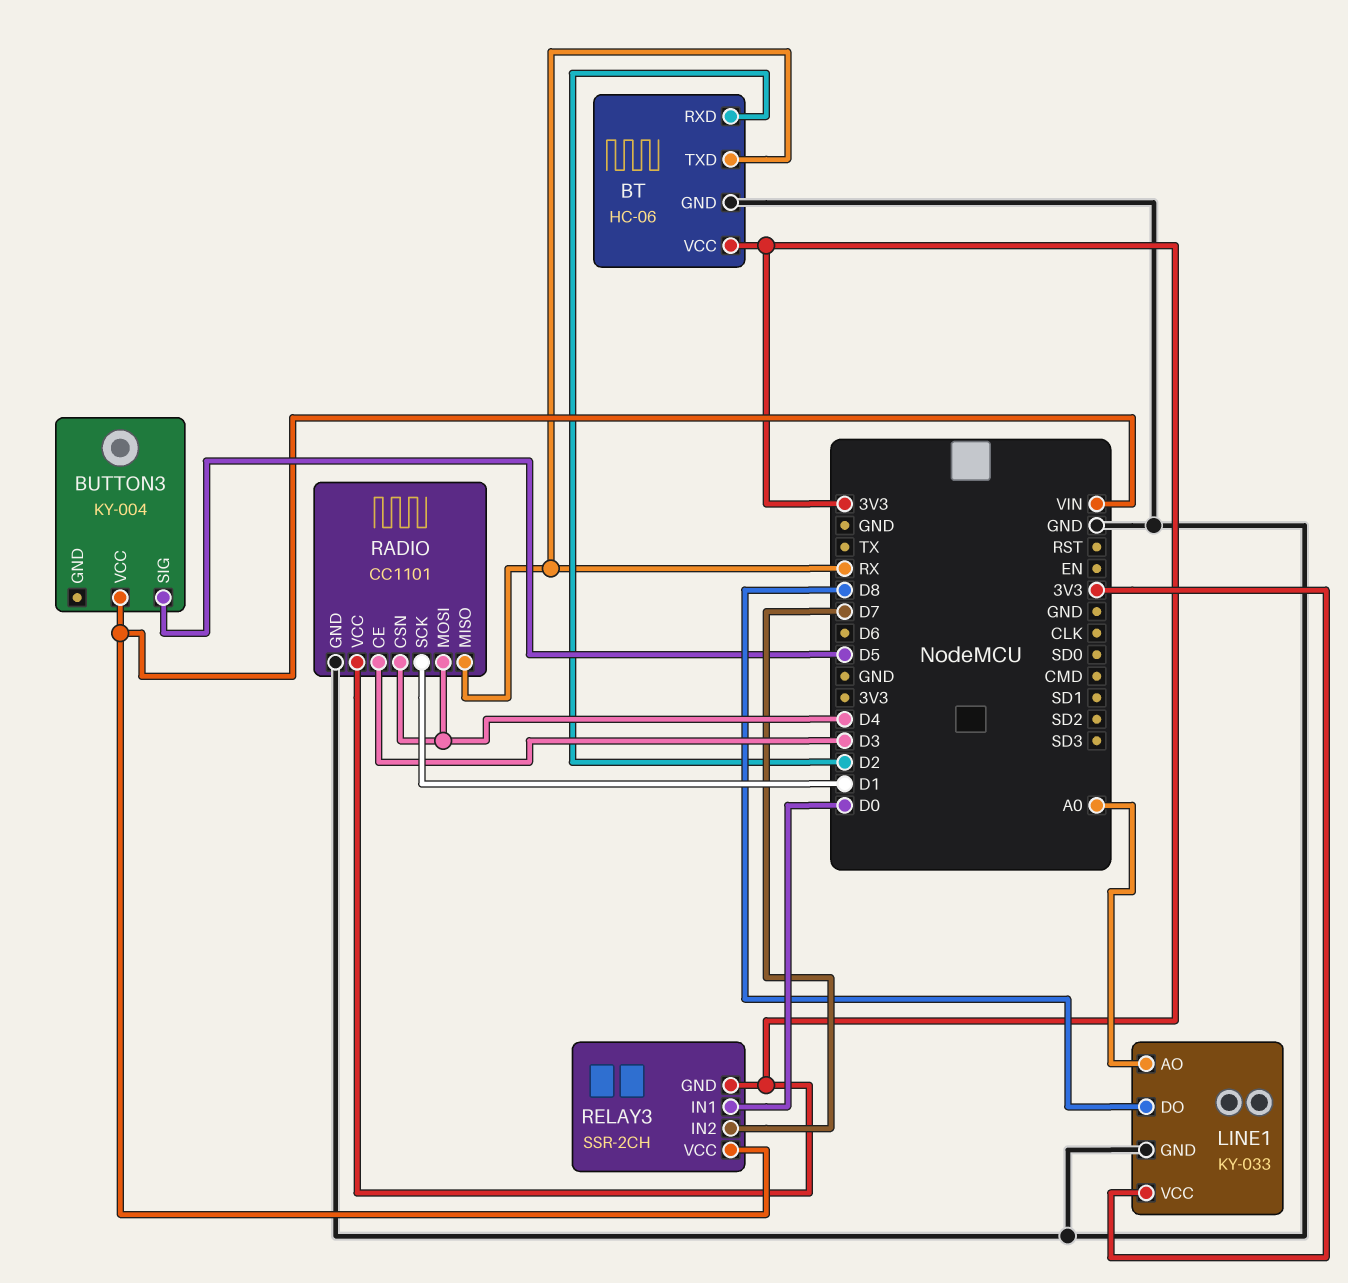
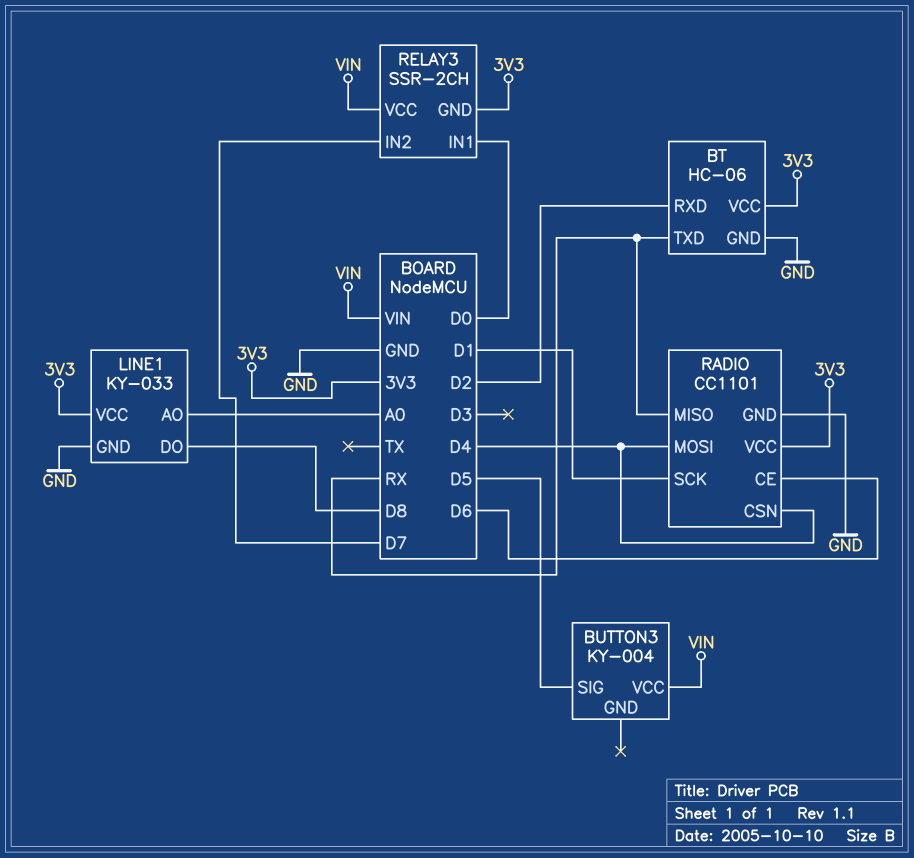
RADIO pin CE: D3 -> D6

